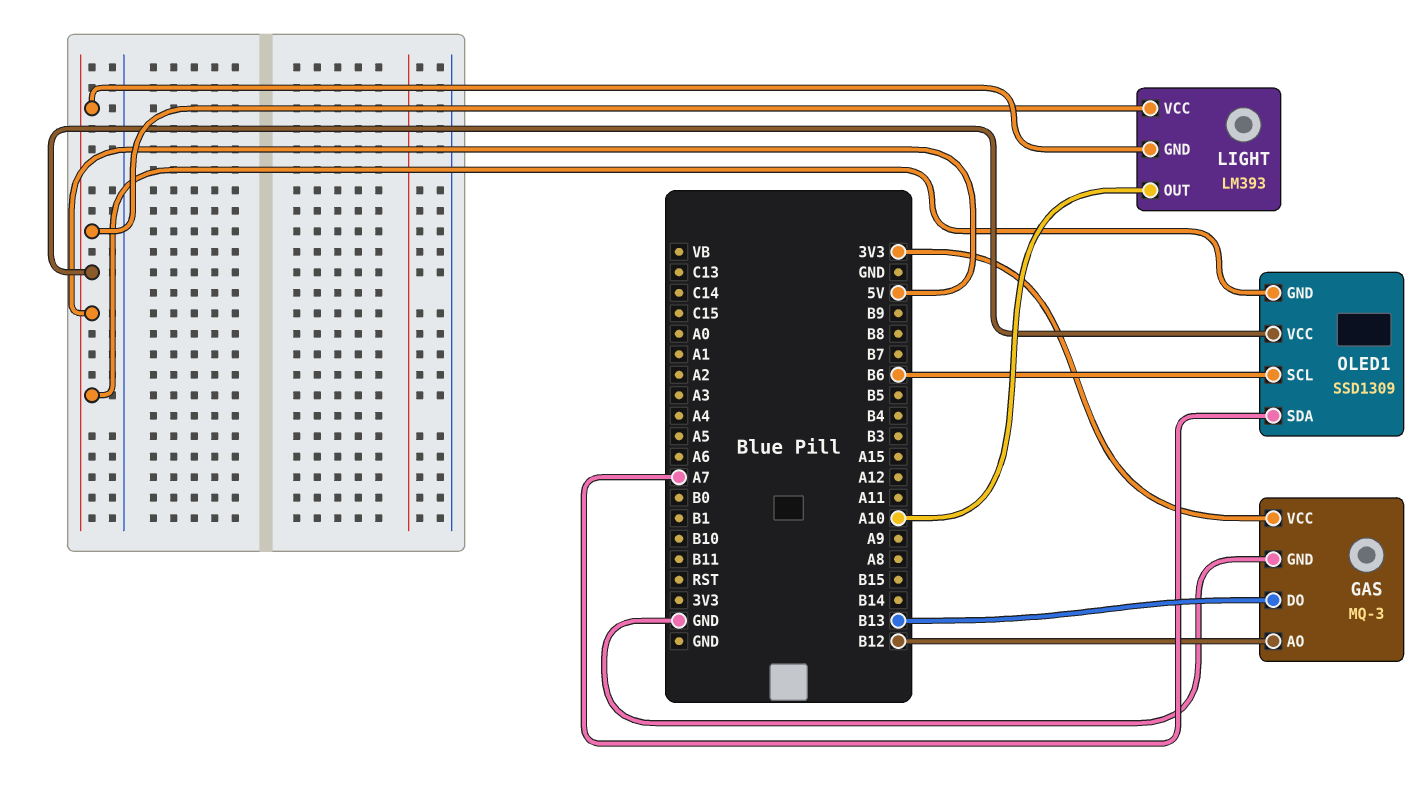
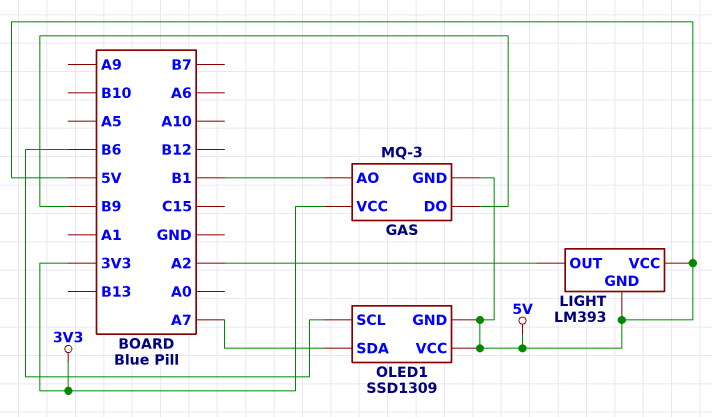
GAS pin AO: B12 -> B1
GAS pin DO: B13 -> B9
GAS pin GND: GND -> 5V
LIGHT pin OUT: A10 -> A2

